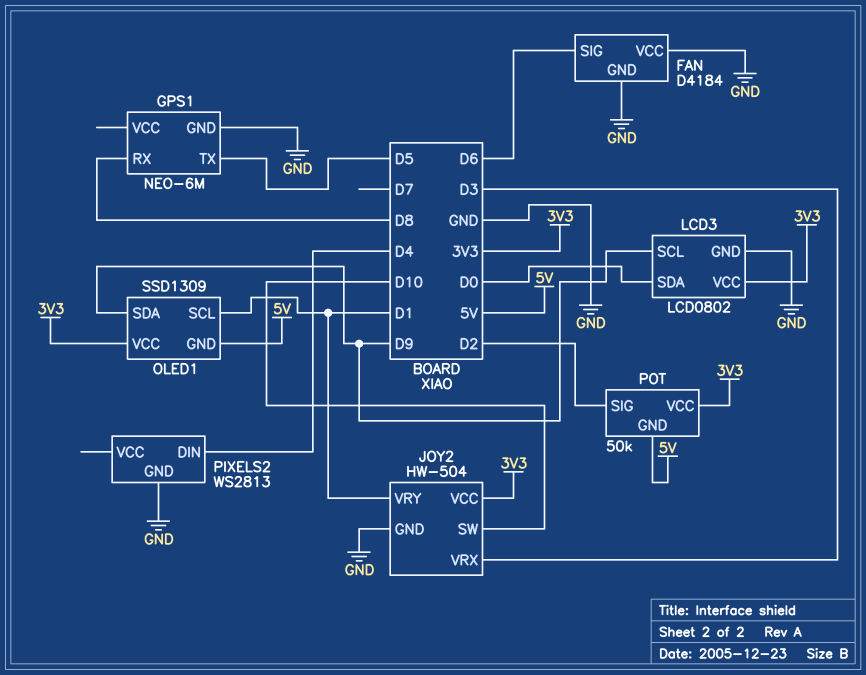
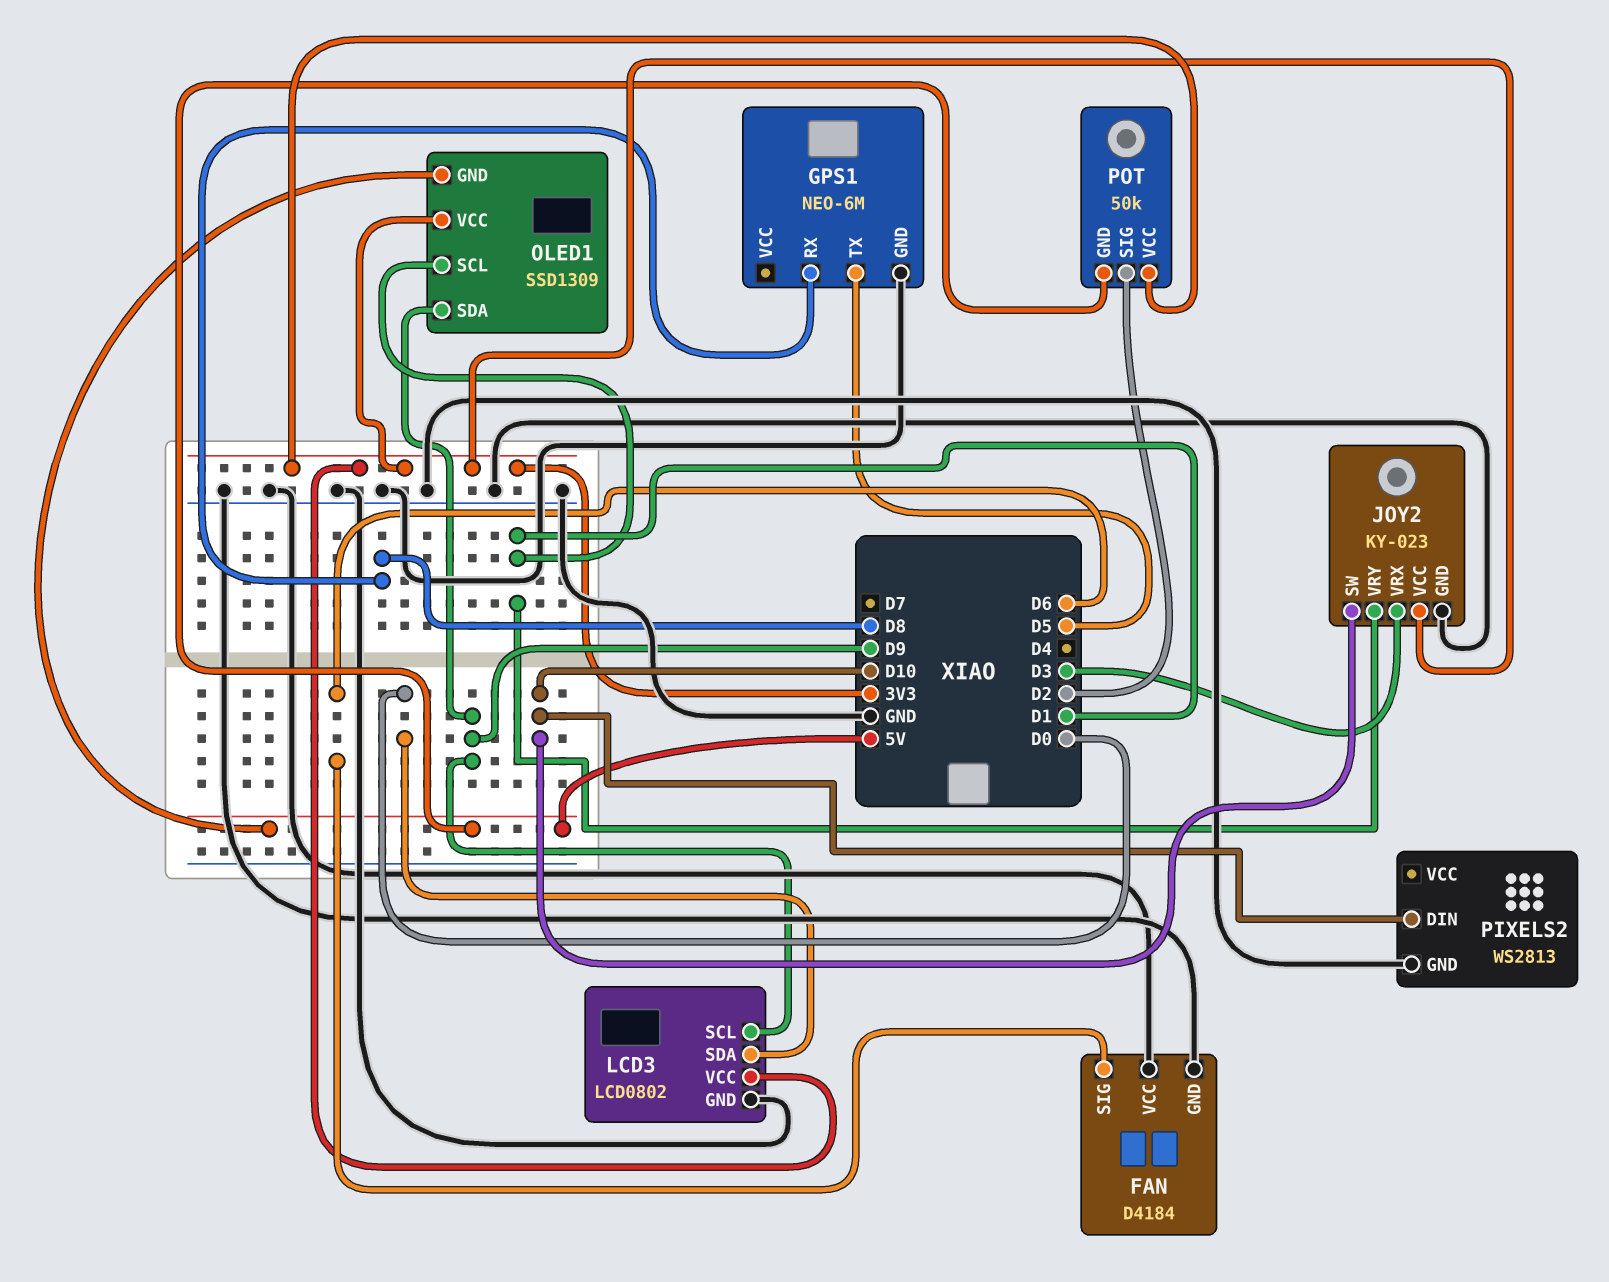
JOY2: HW-504 -> KY-023
PIXELS2 pin DIN: D4 -> D10

